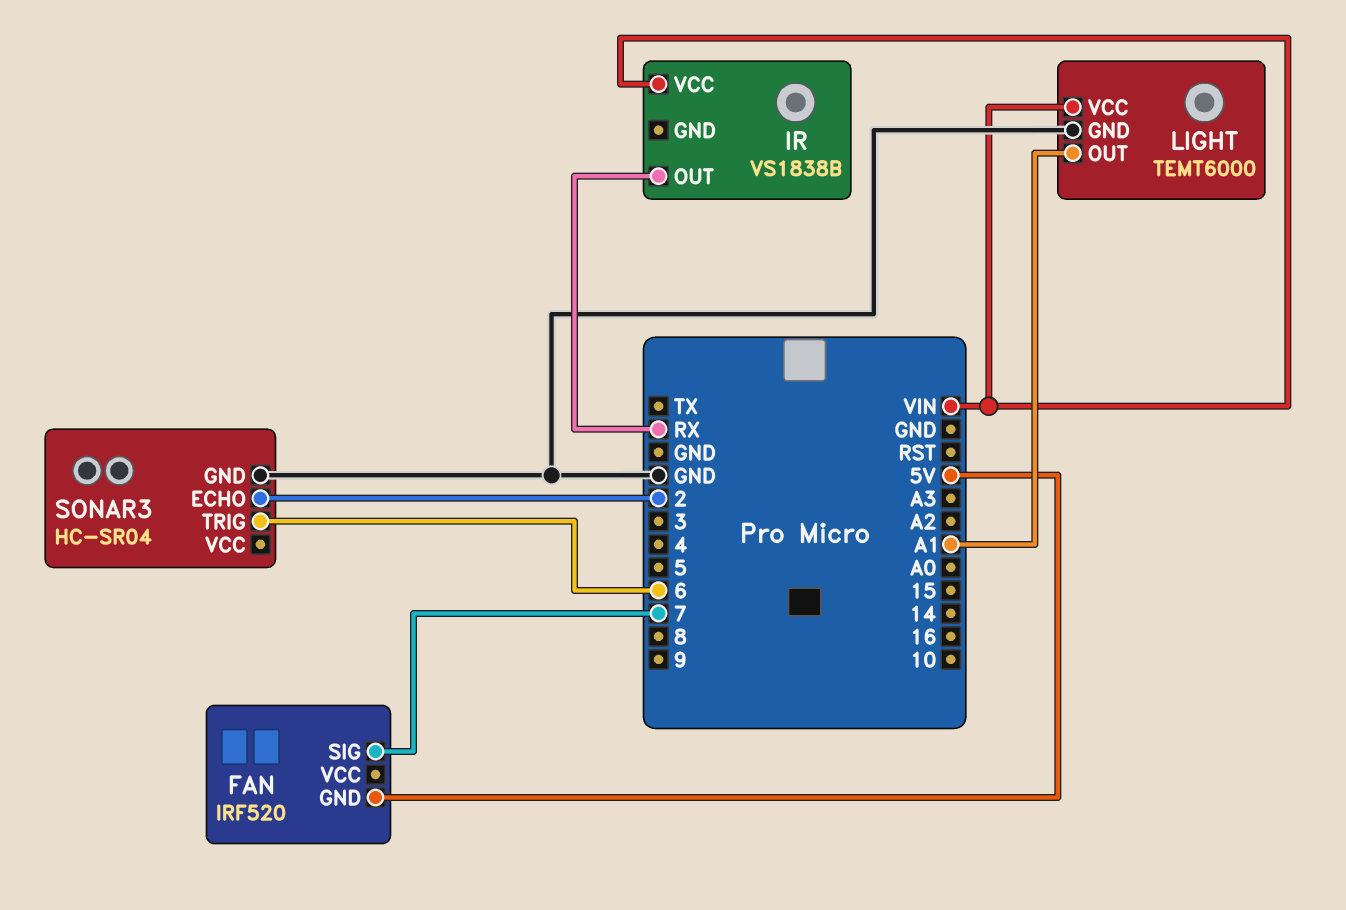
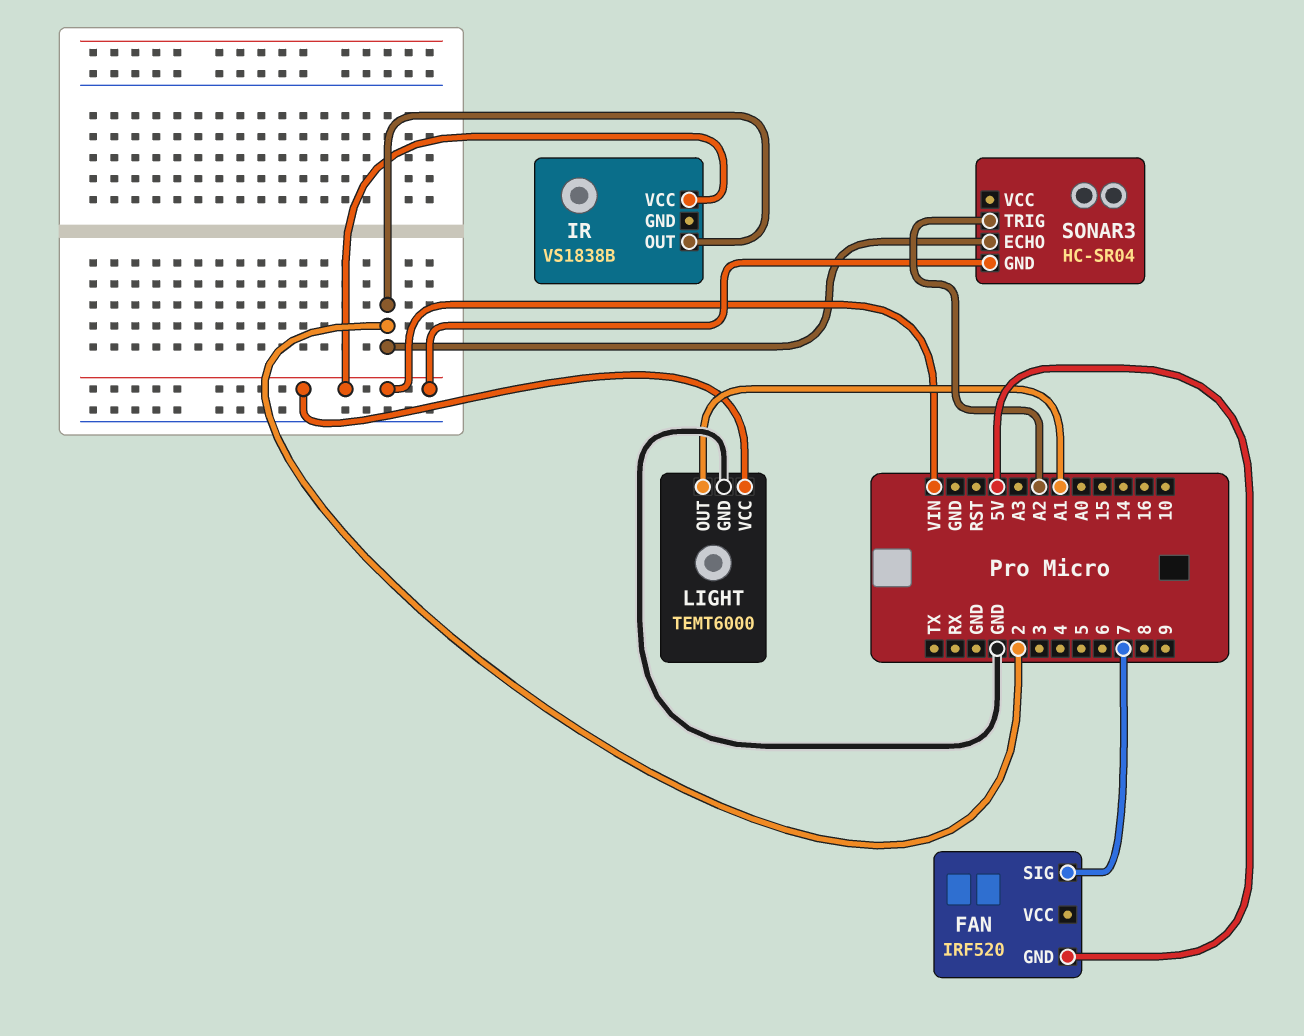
IR pin OUT: RX -> 2
SONAR3 pin GND: GND -> VIN
SONAR3 pin TRIG: 6 -> A2

